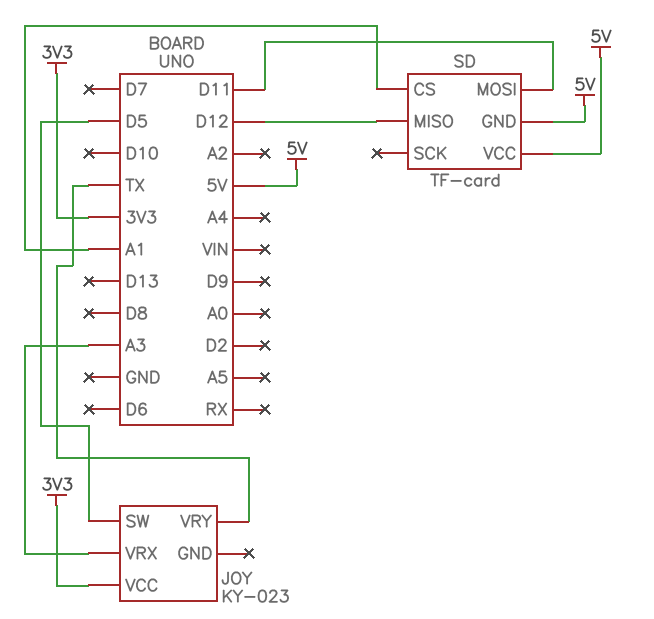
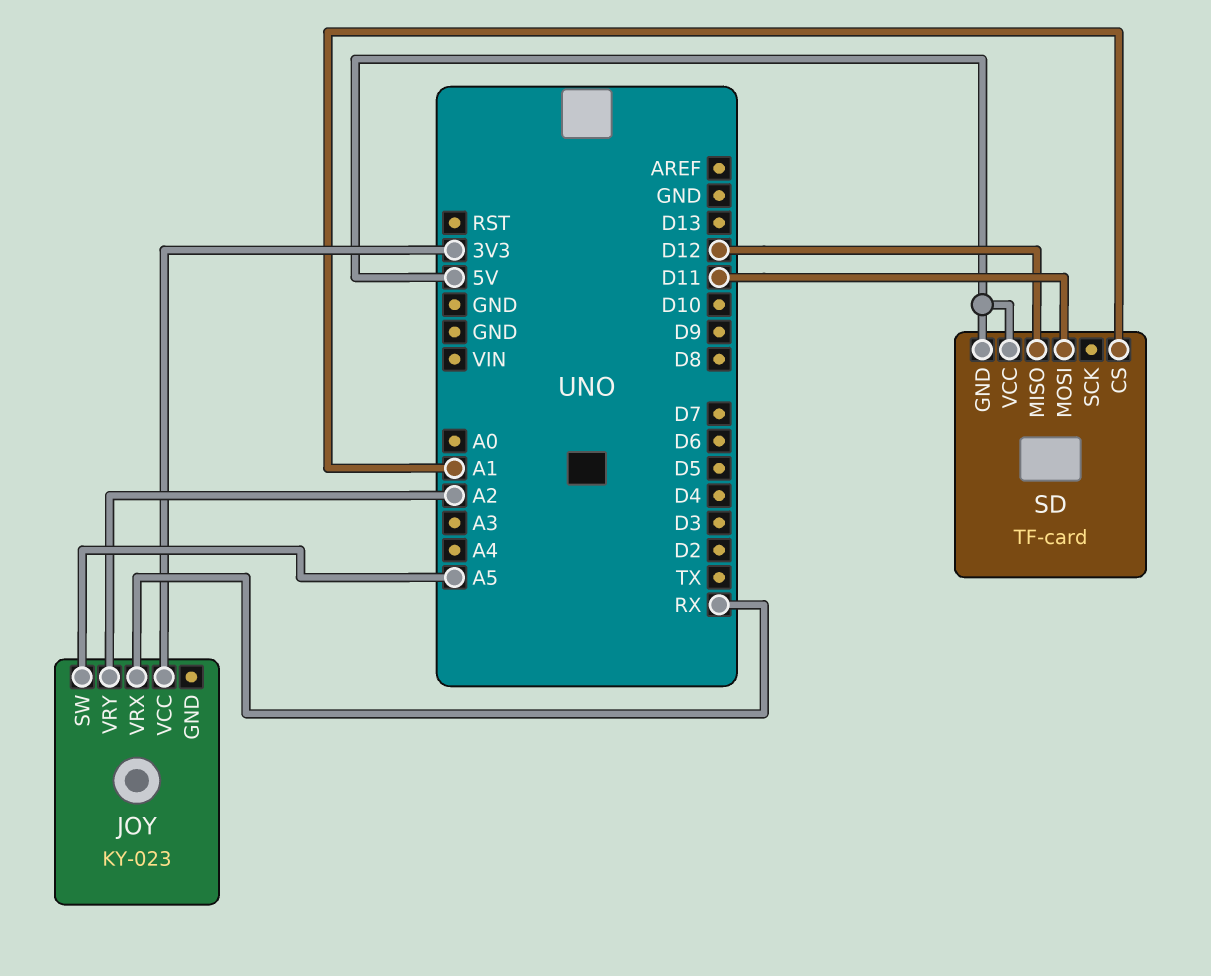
JOY pin SW: D5 -> A5
JOY pin VRX: A3 -> RX
JOY pin VRY: TX -> A2

